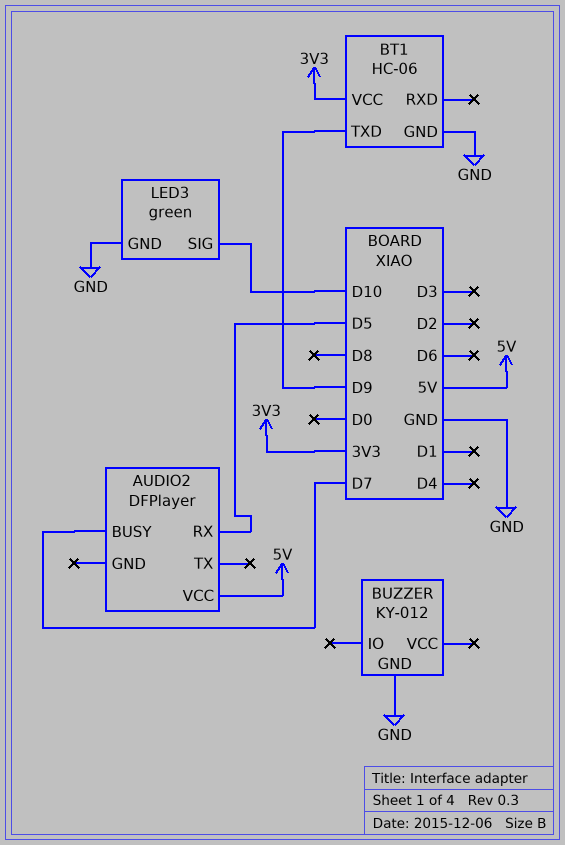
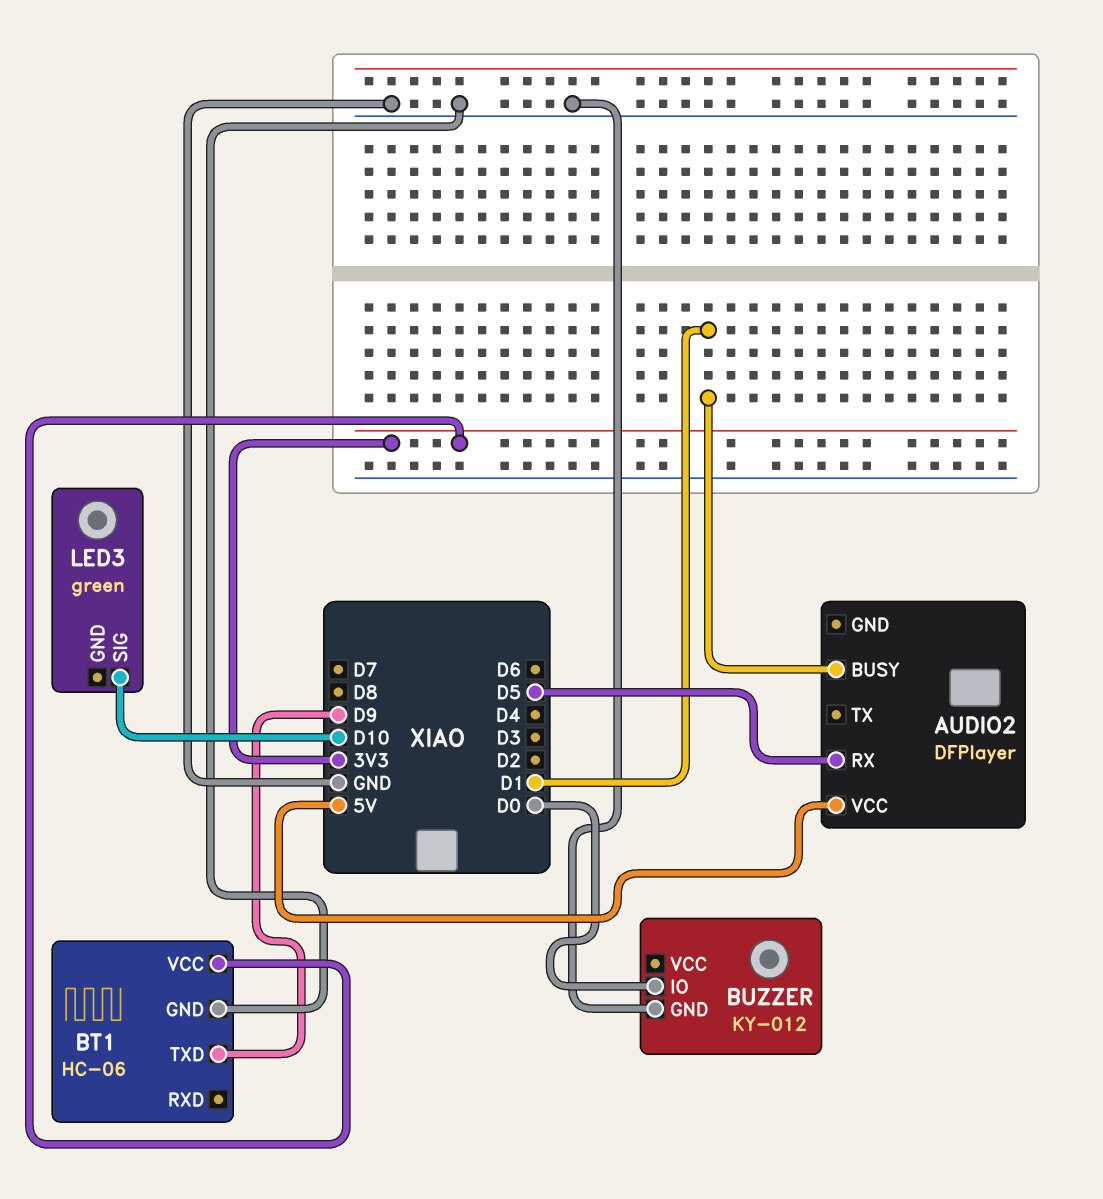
AUDIO2 pin BUSY: D7 -> D1
BUZZER pin IO: none -> D0
LED3 pin GND: GND -> none

